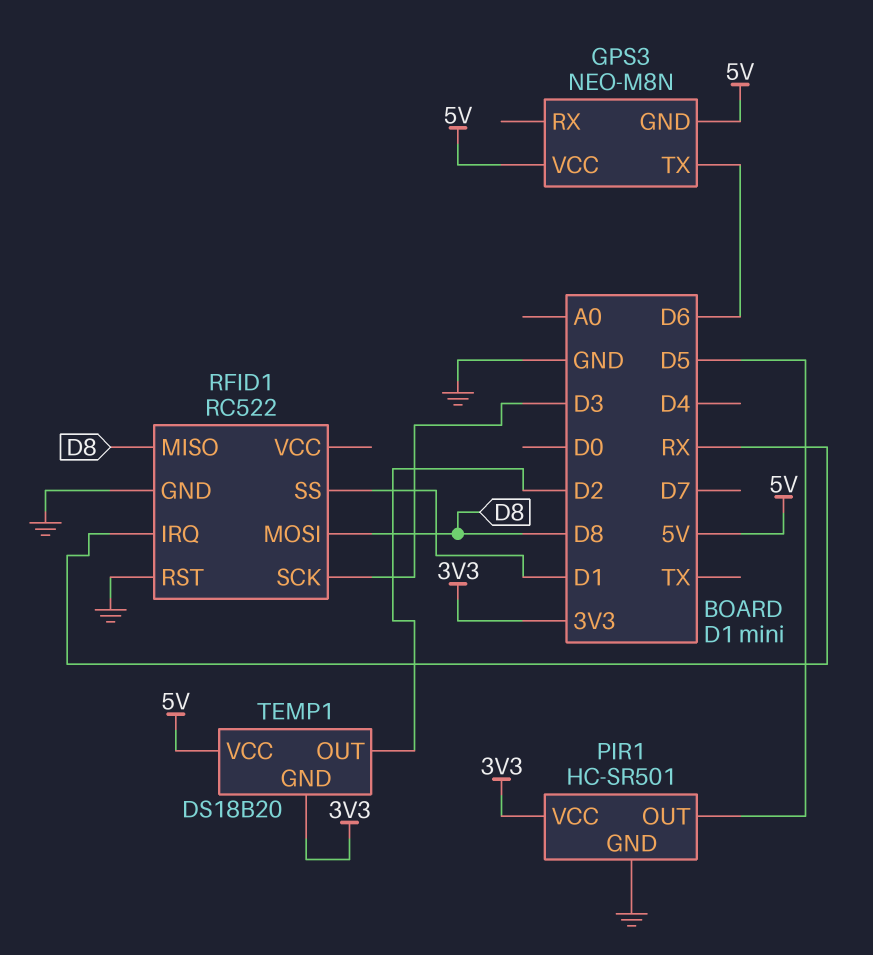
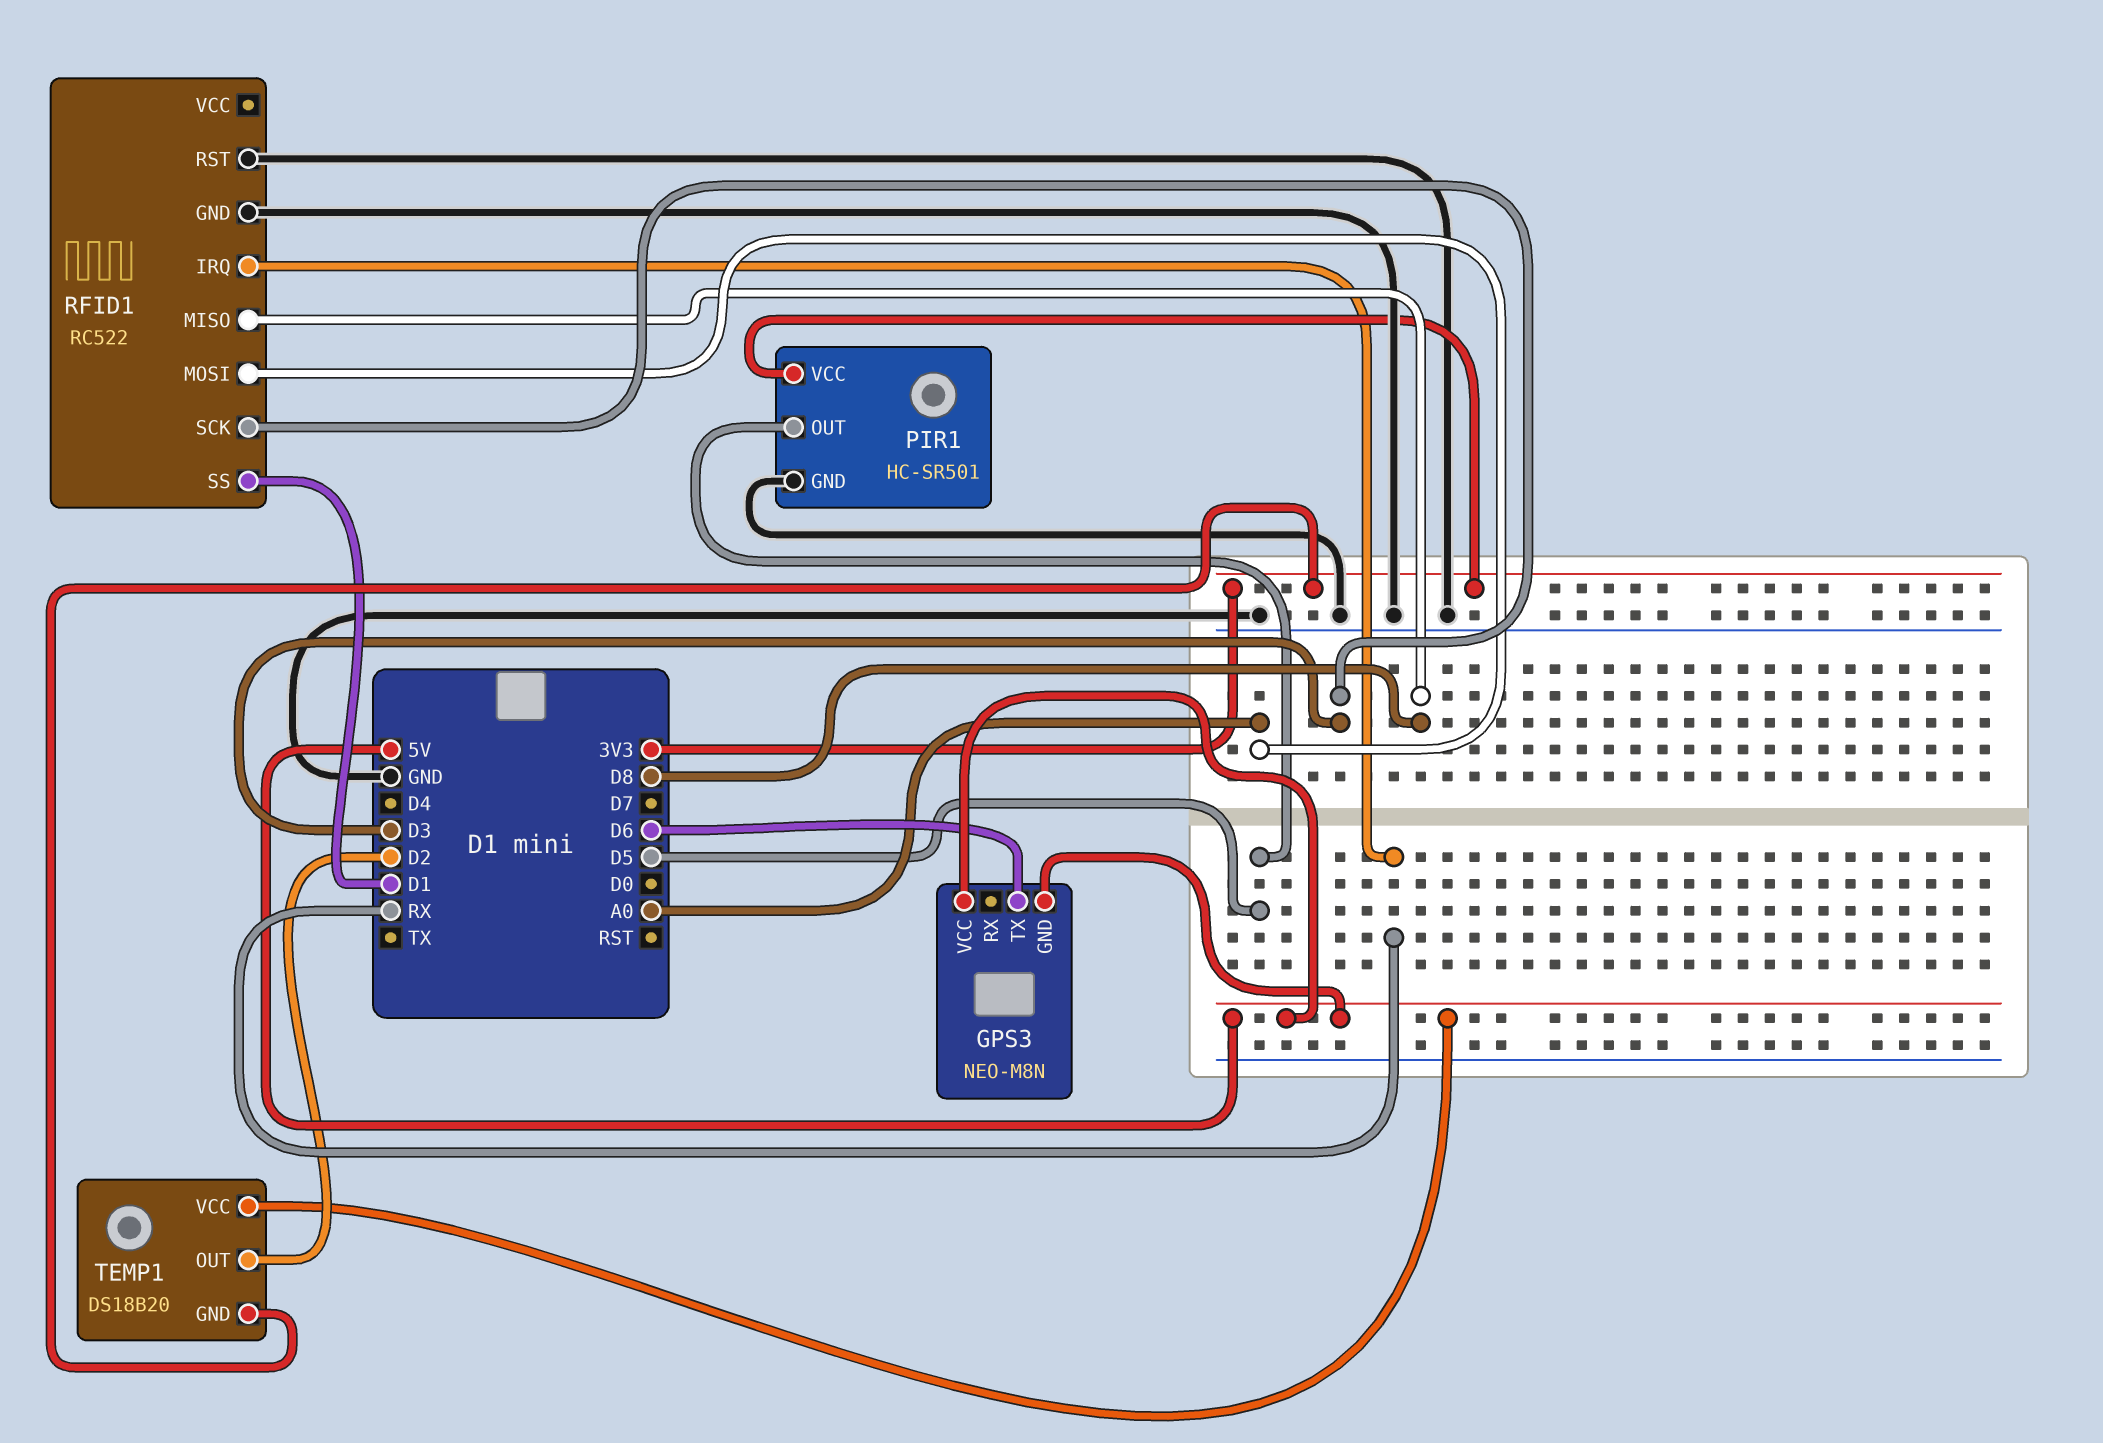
RFID1 pin MOSI: D8 -> A0

